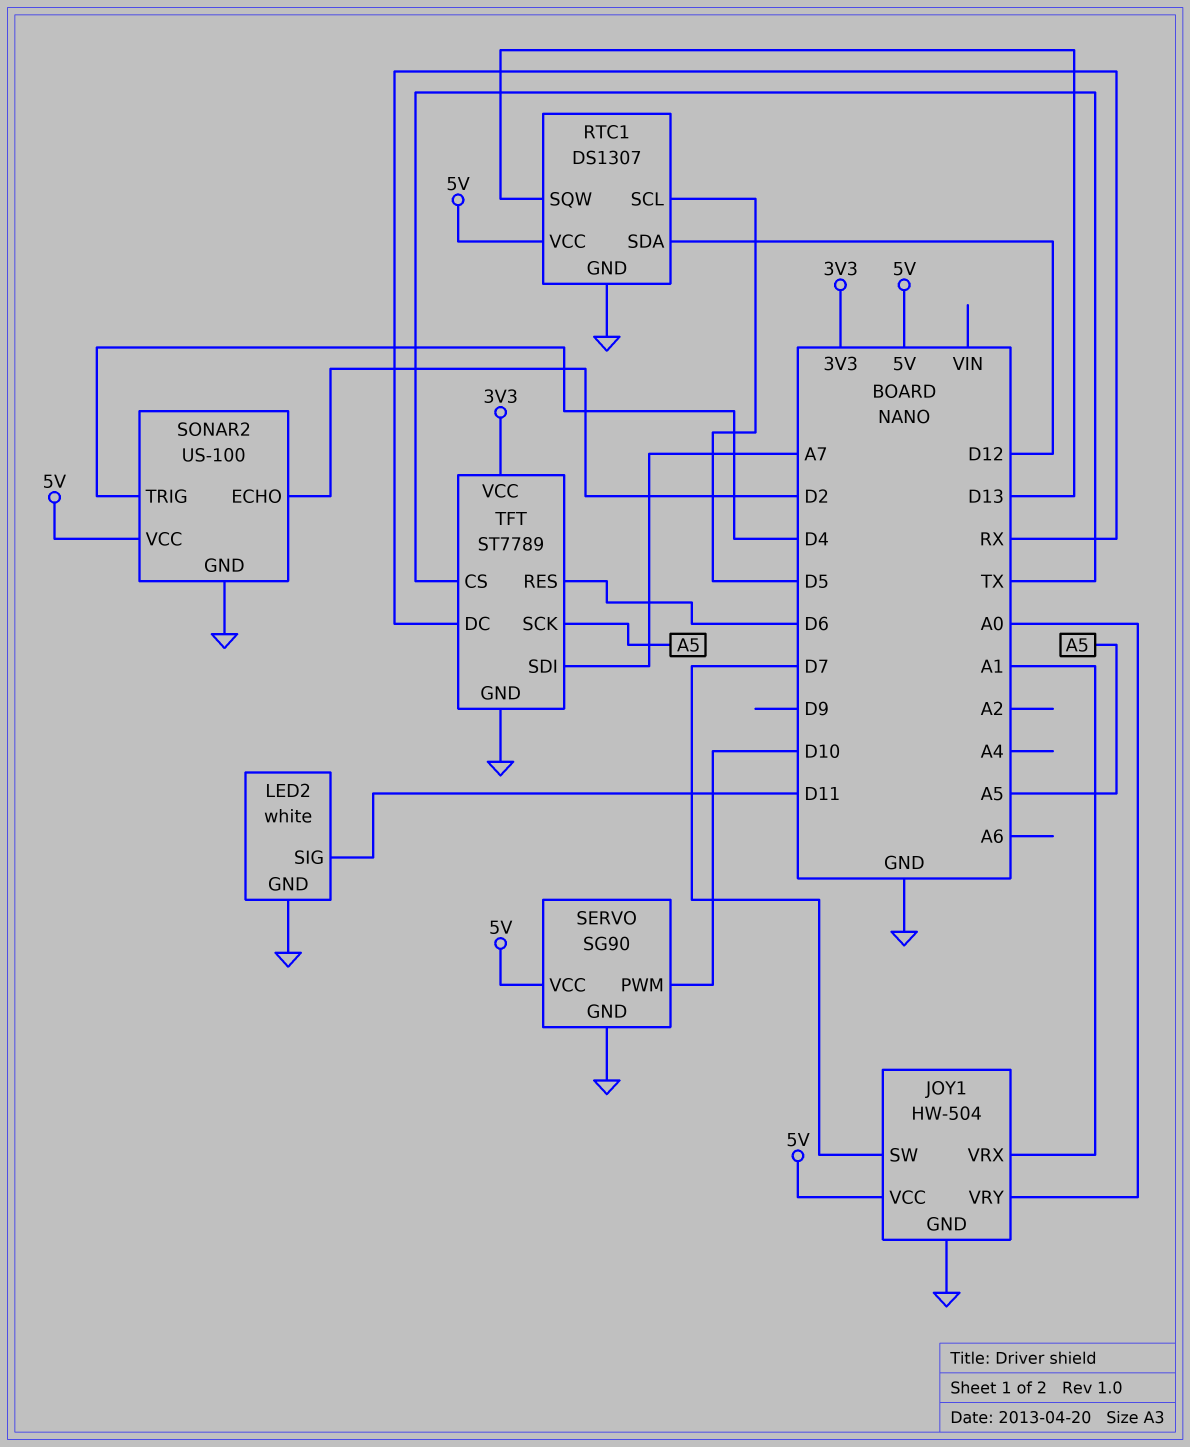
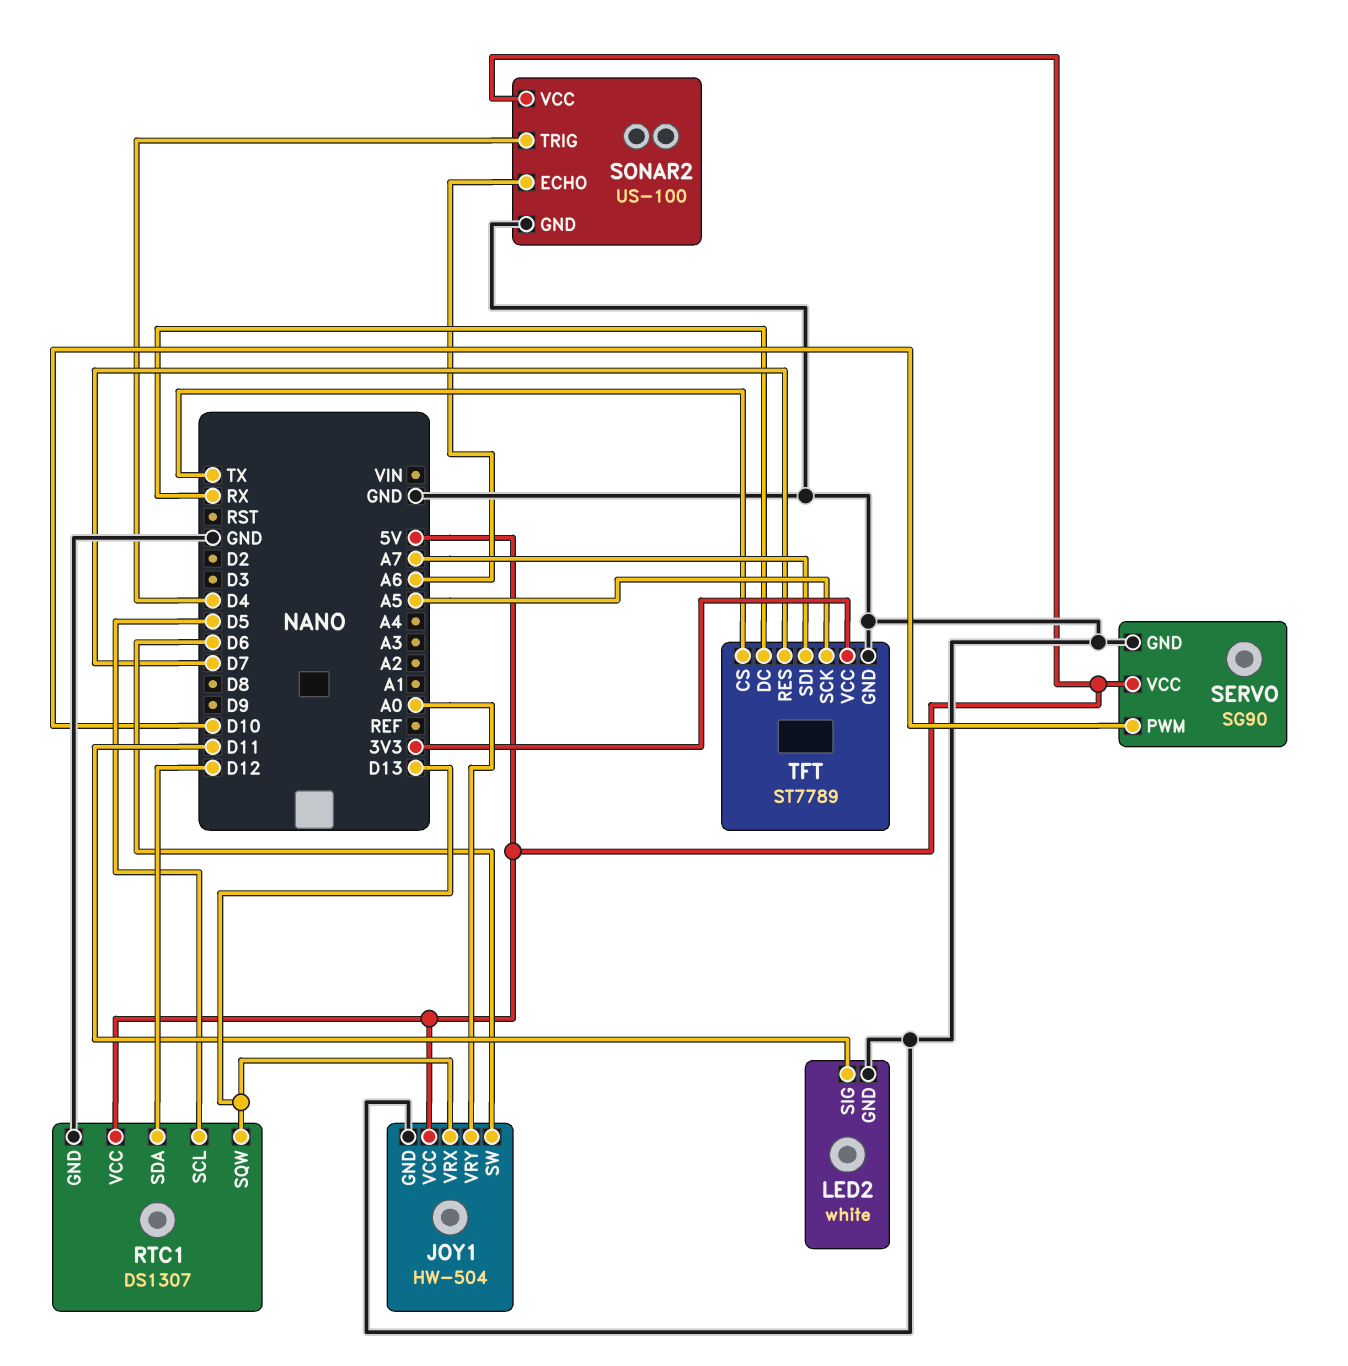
JOY1 pin SW: D7 -> D6
JOY1 pin VRX: A1 -> D13
SONAR2 pin ECHO: D2 -> A6
TFT pin RES: D6 -> D7

